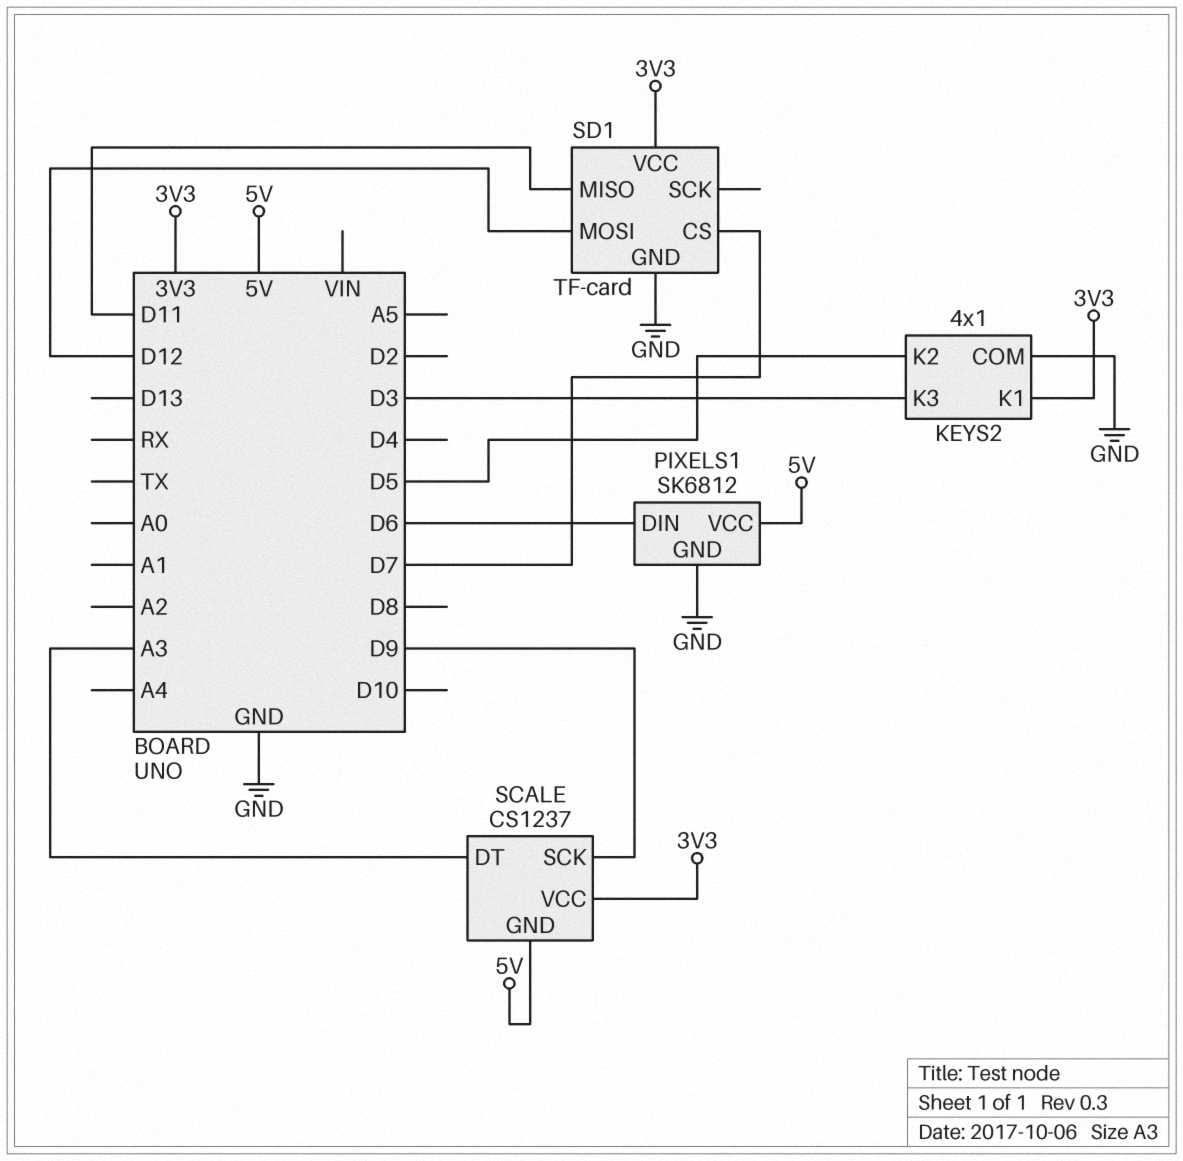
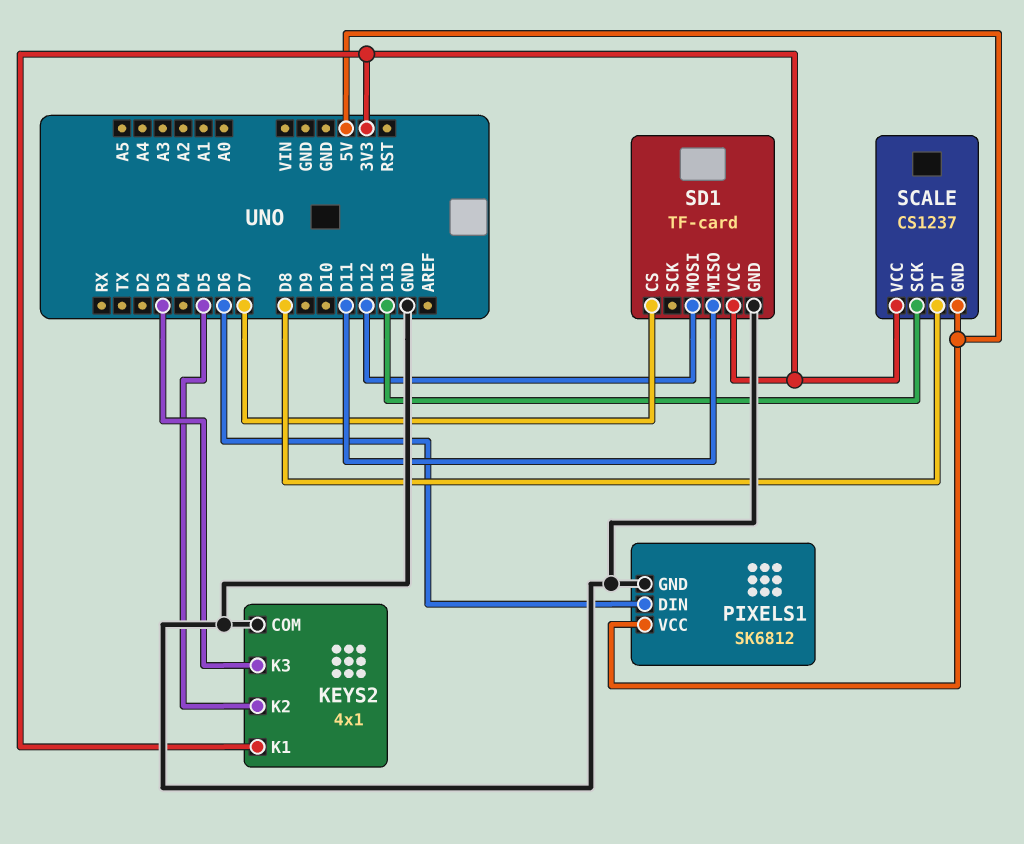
SCALE pin DT: A3 -> D8
SCALE pin SCK: D9 -> D13

